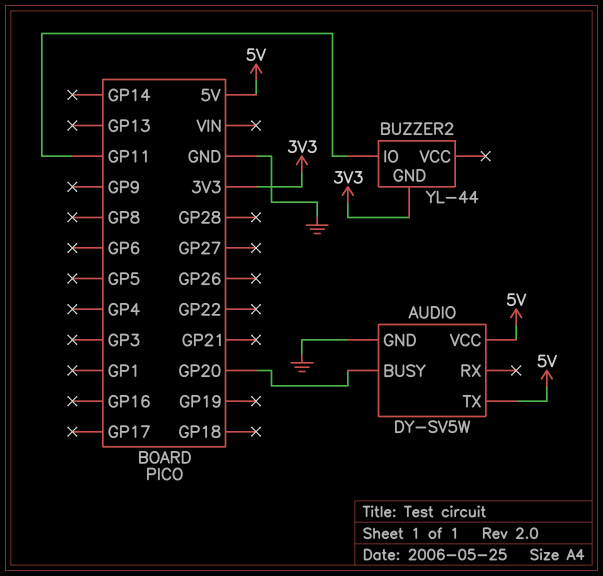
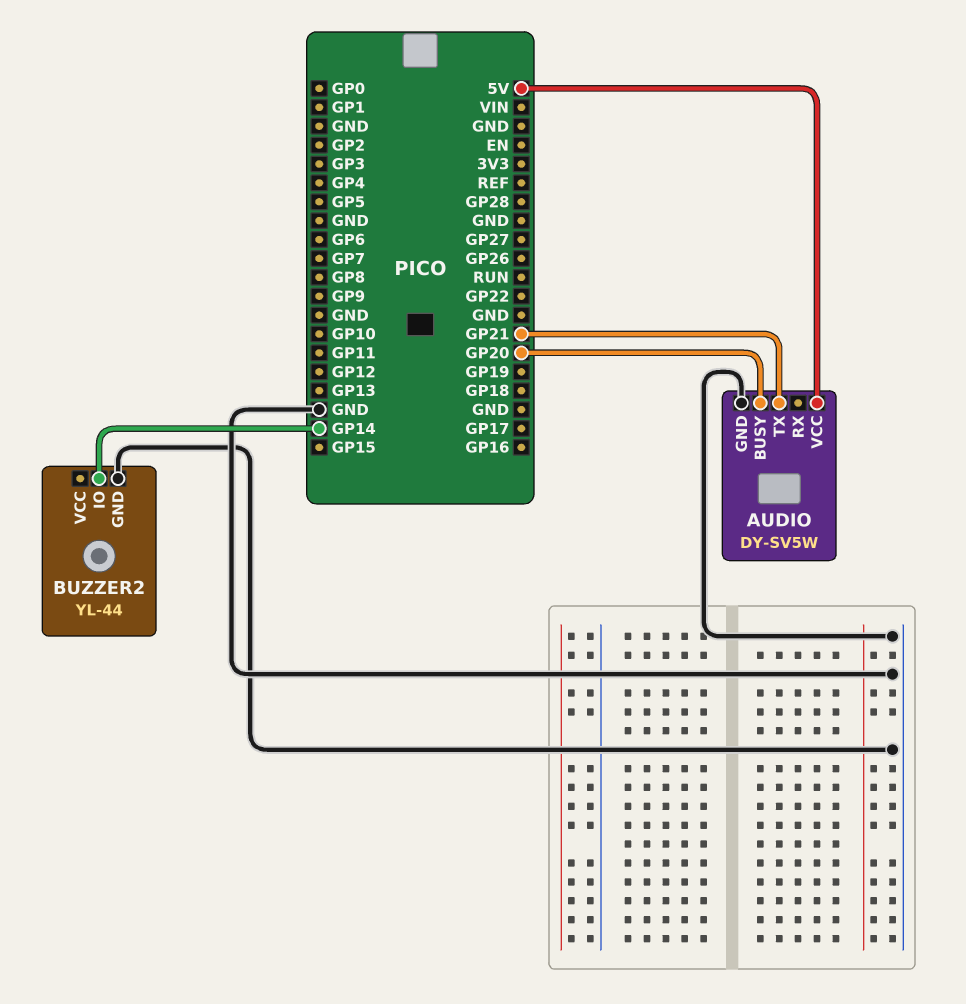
AUDIO pin TX: 5V -> GP21
BUZZER2 pin GND: 3V3 -> GND
BUZZER2 pin IO: GP11 -> GP14

